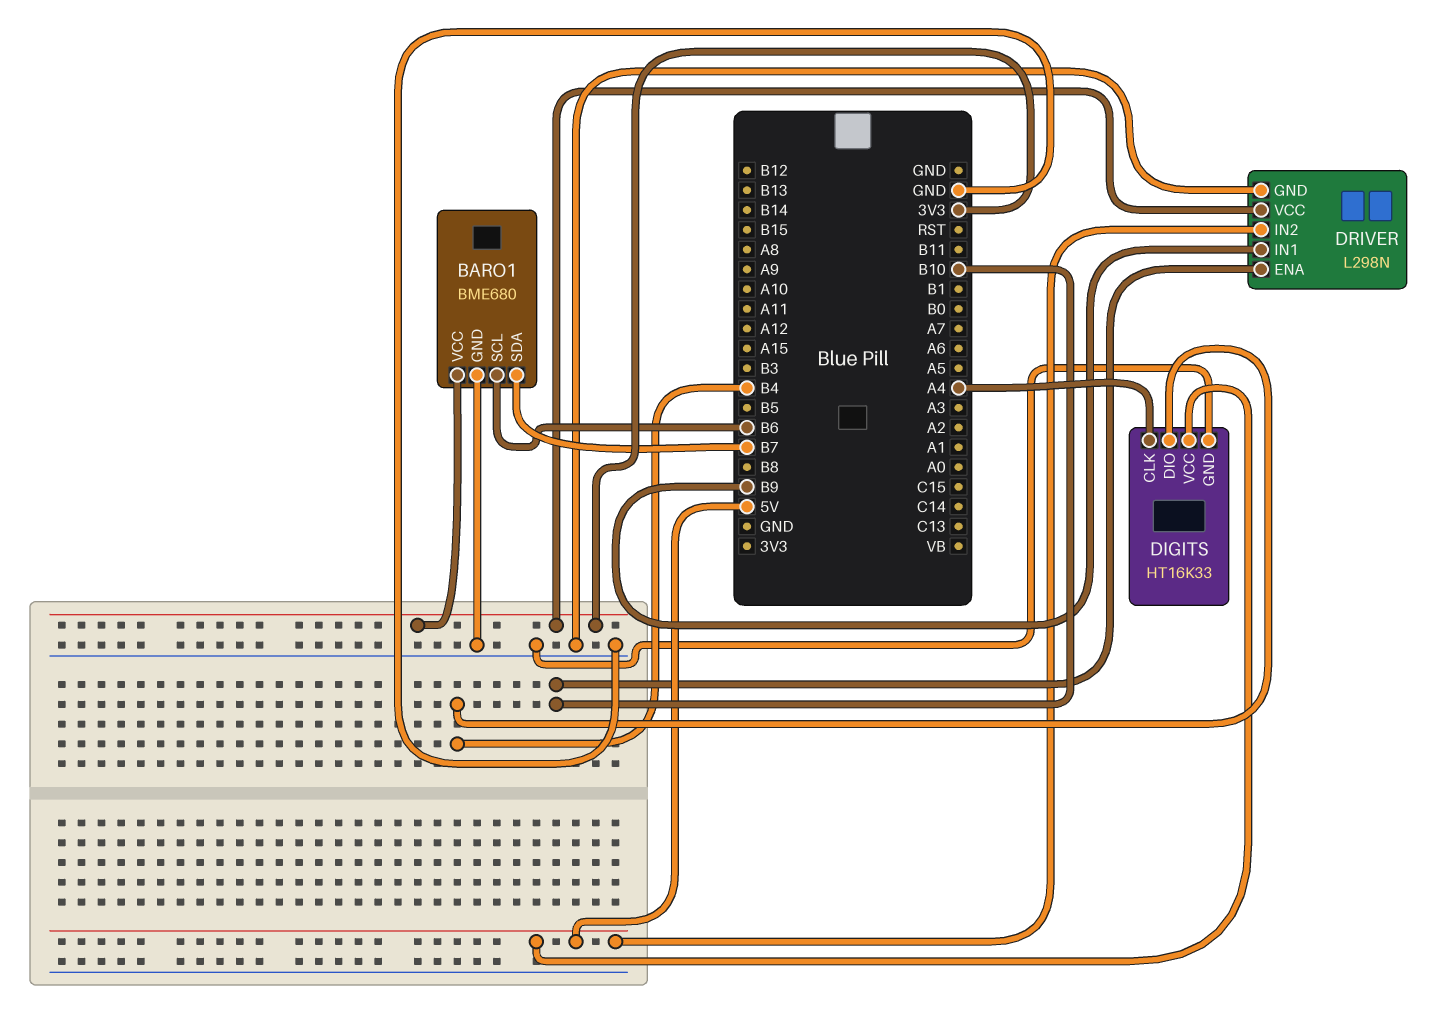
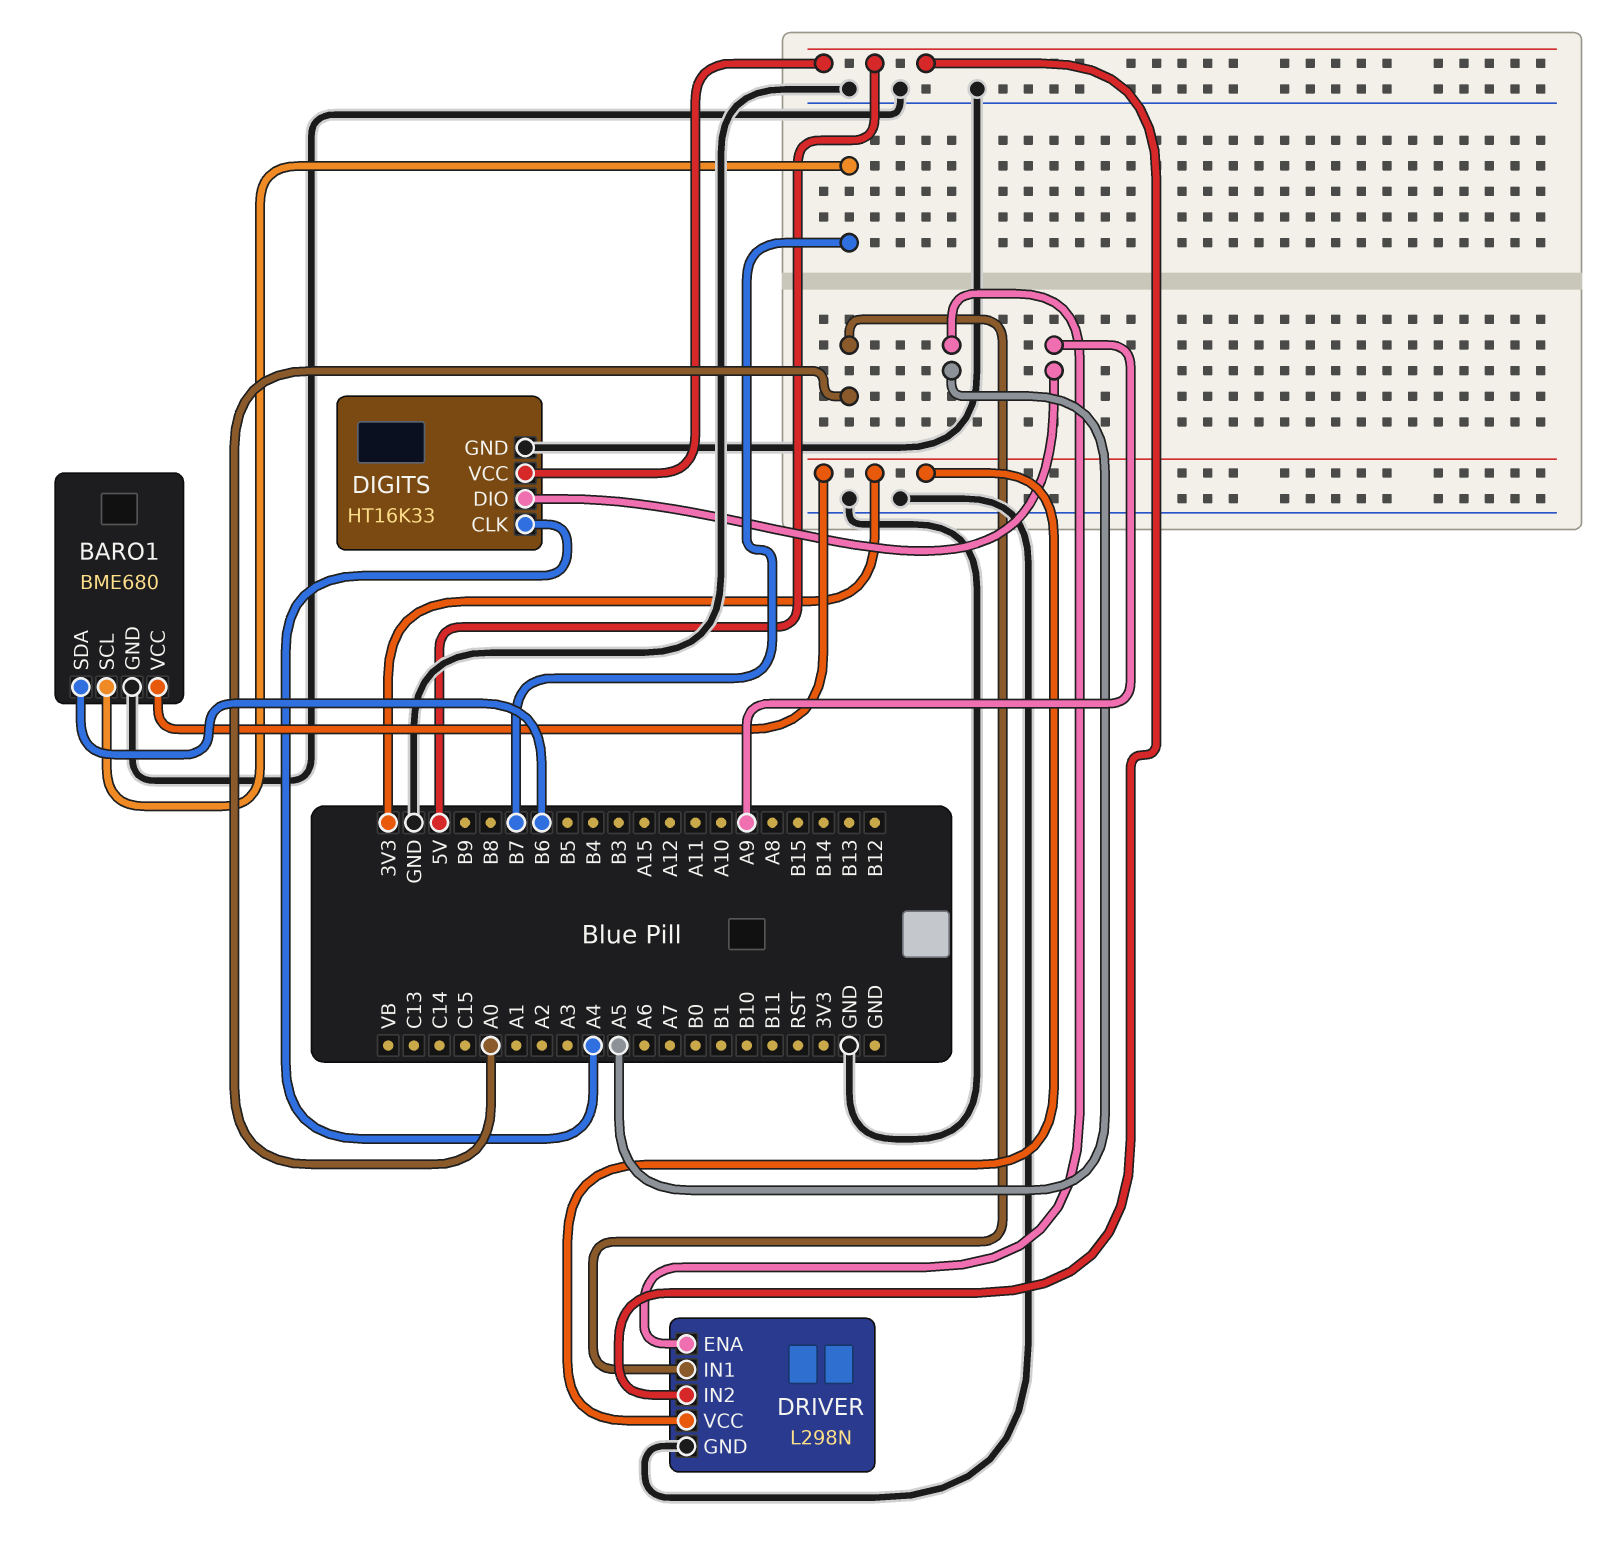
BARO1 pin SCL: B6 -> B7
BARO1 pin SDA: B7 -> B6
DIGITS pin DIO: B4 -> A9
DRIVER pin ENA: B10 -> A5
DRIVER pin IN1: B9 -> A0

